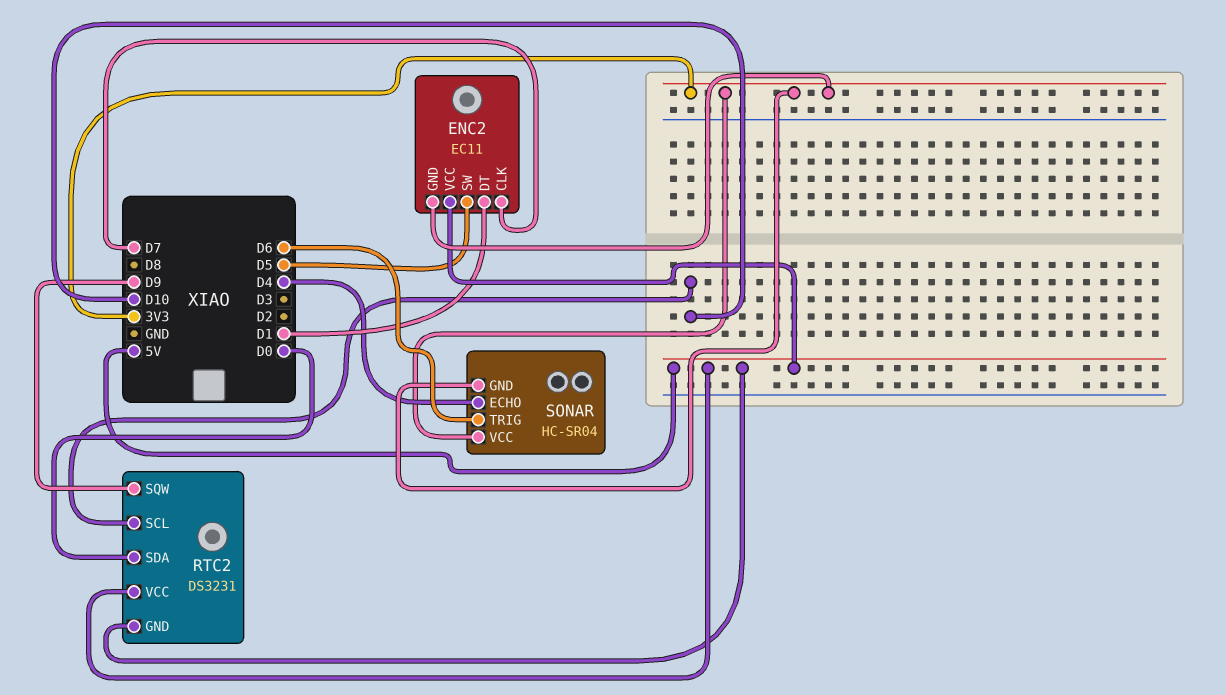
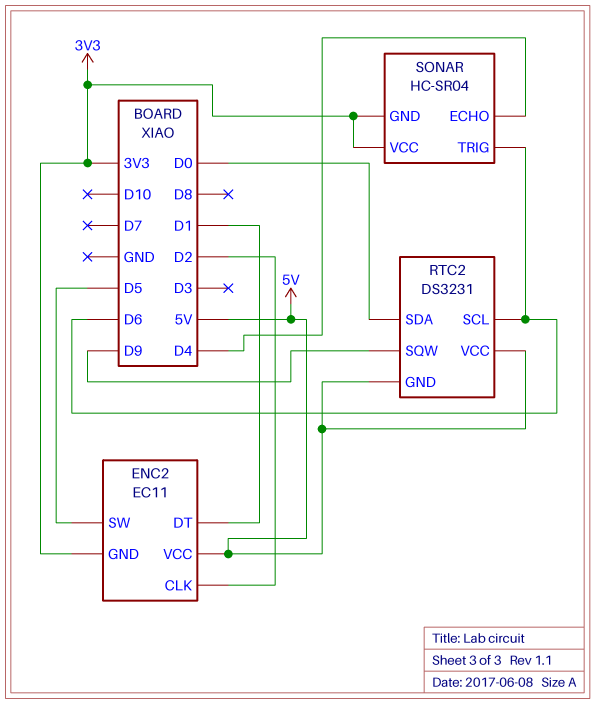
ENC2 pin CLK: D7 -> D2
RTC2 pin SCL: D10 -> D6

